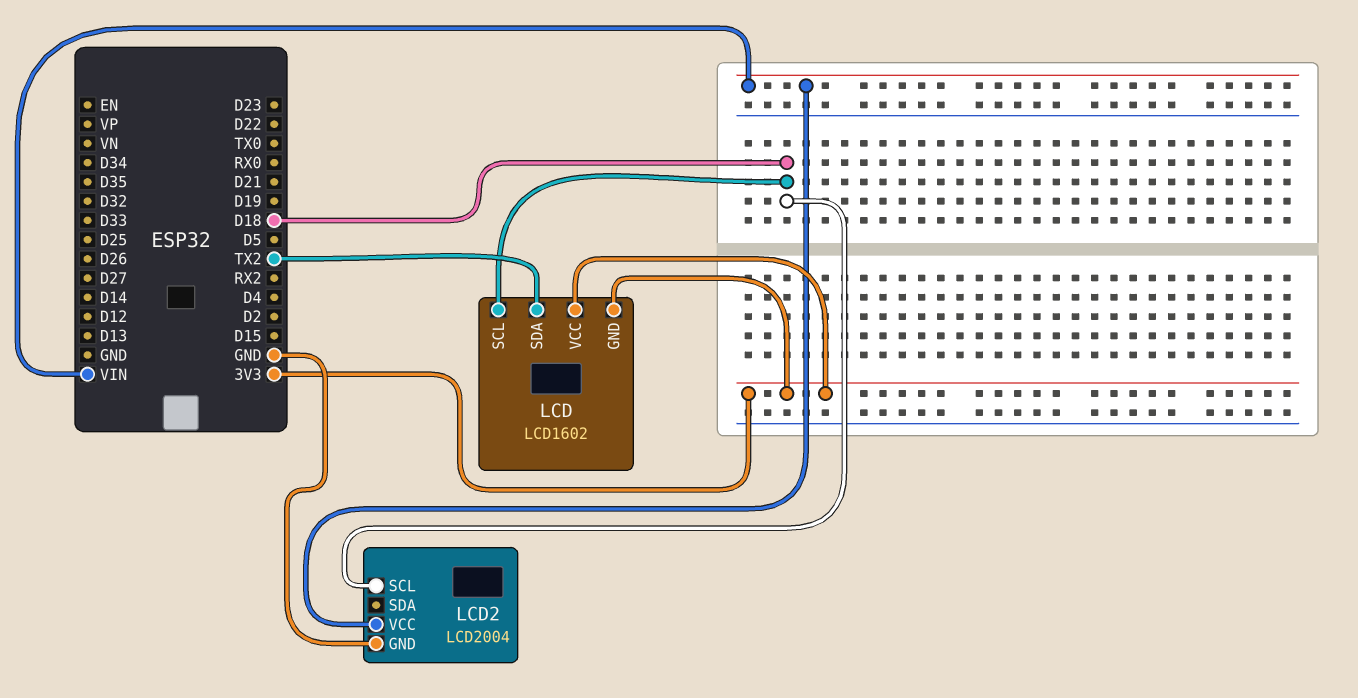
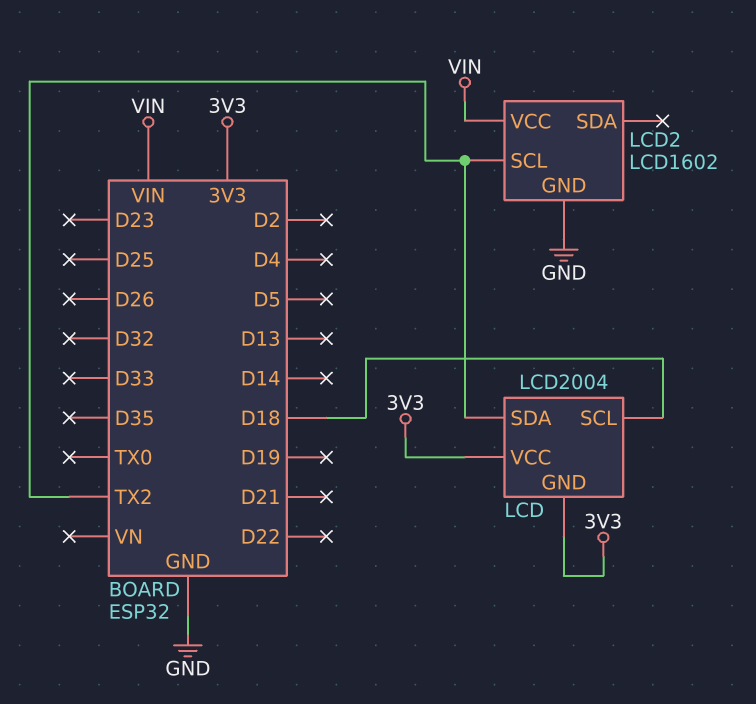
LCD: LCD1602 -> LCD2004
LCD2: LCD2004 -> LCD1602
LCD2 pin SCL: D18 -> TX2

